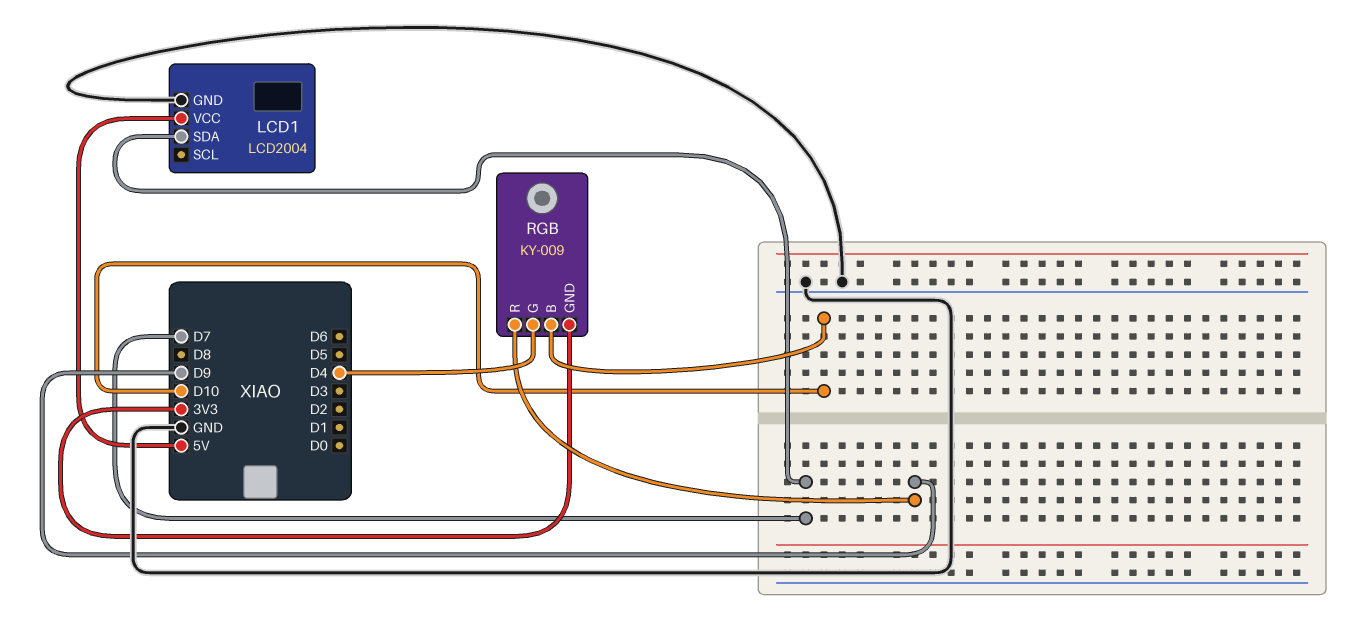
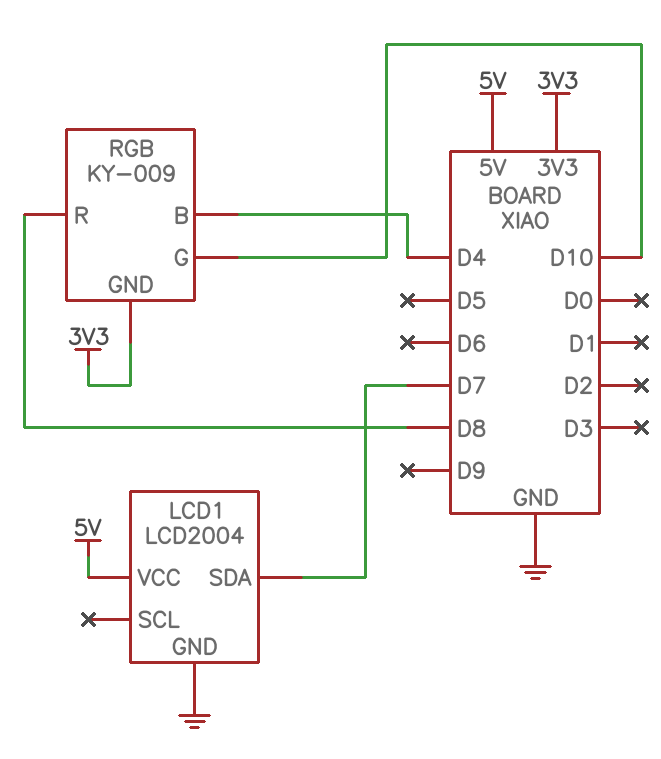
RGB pin B: D10 -> D4
RGB pin G: D4 -> D10
RGB pin R: D9 -> D8

